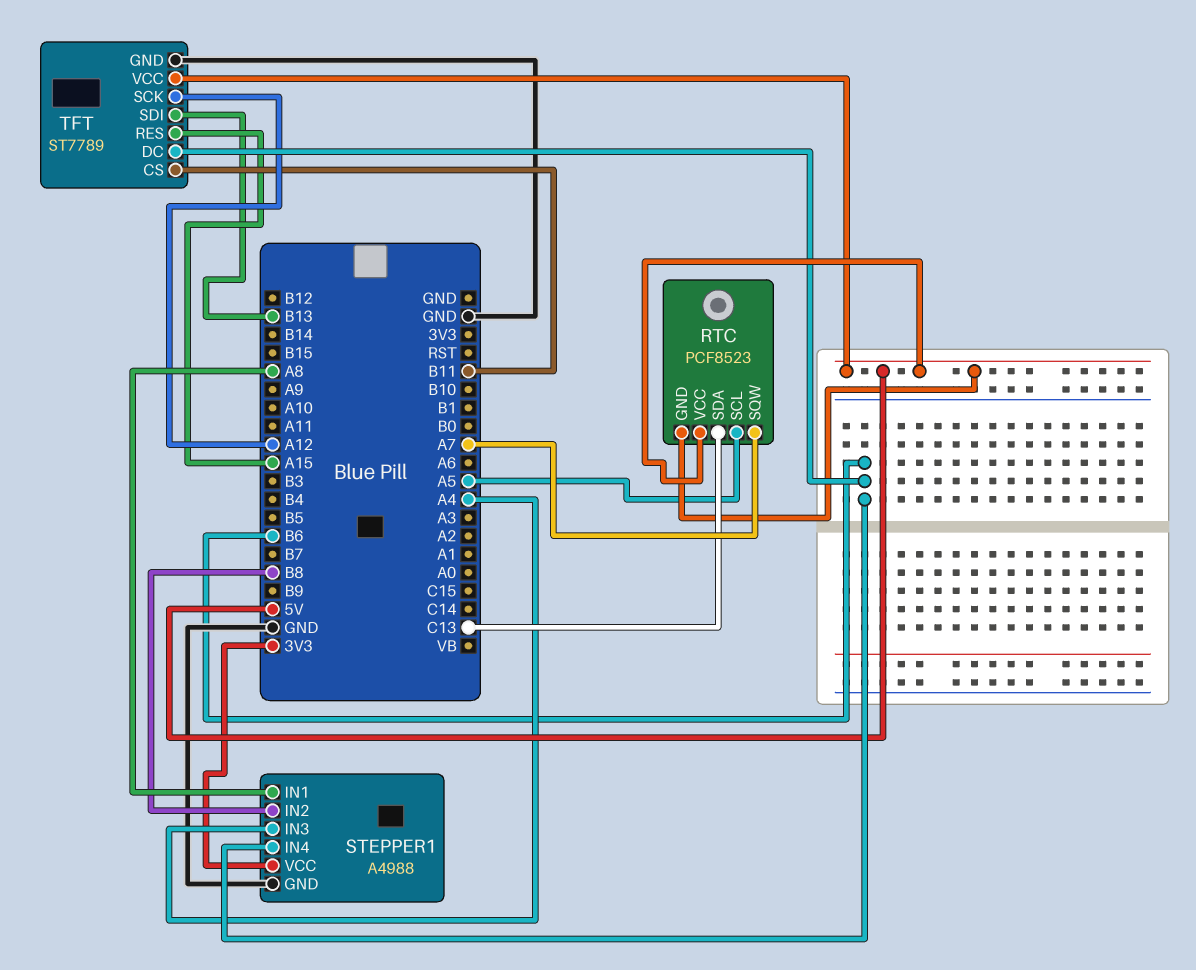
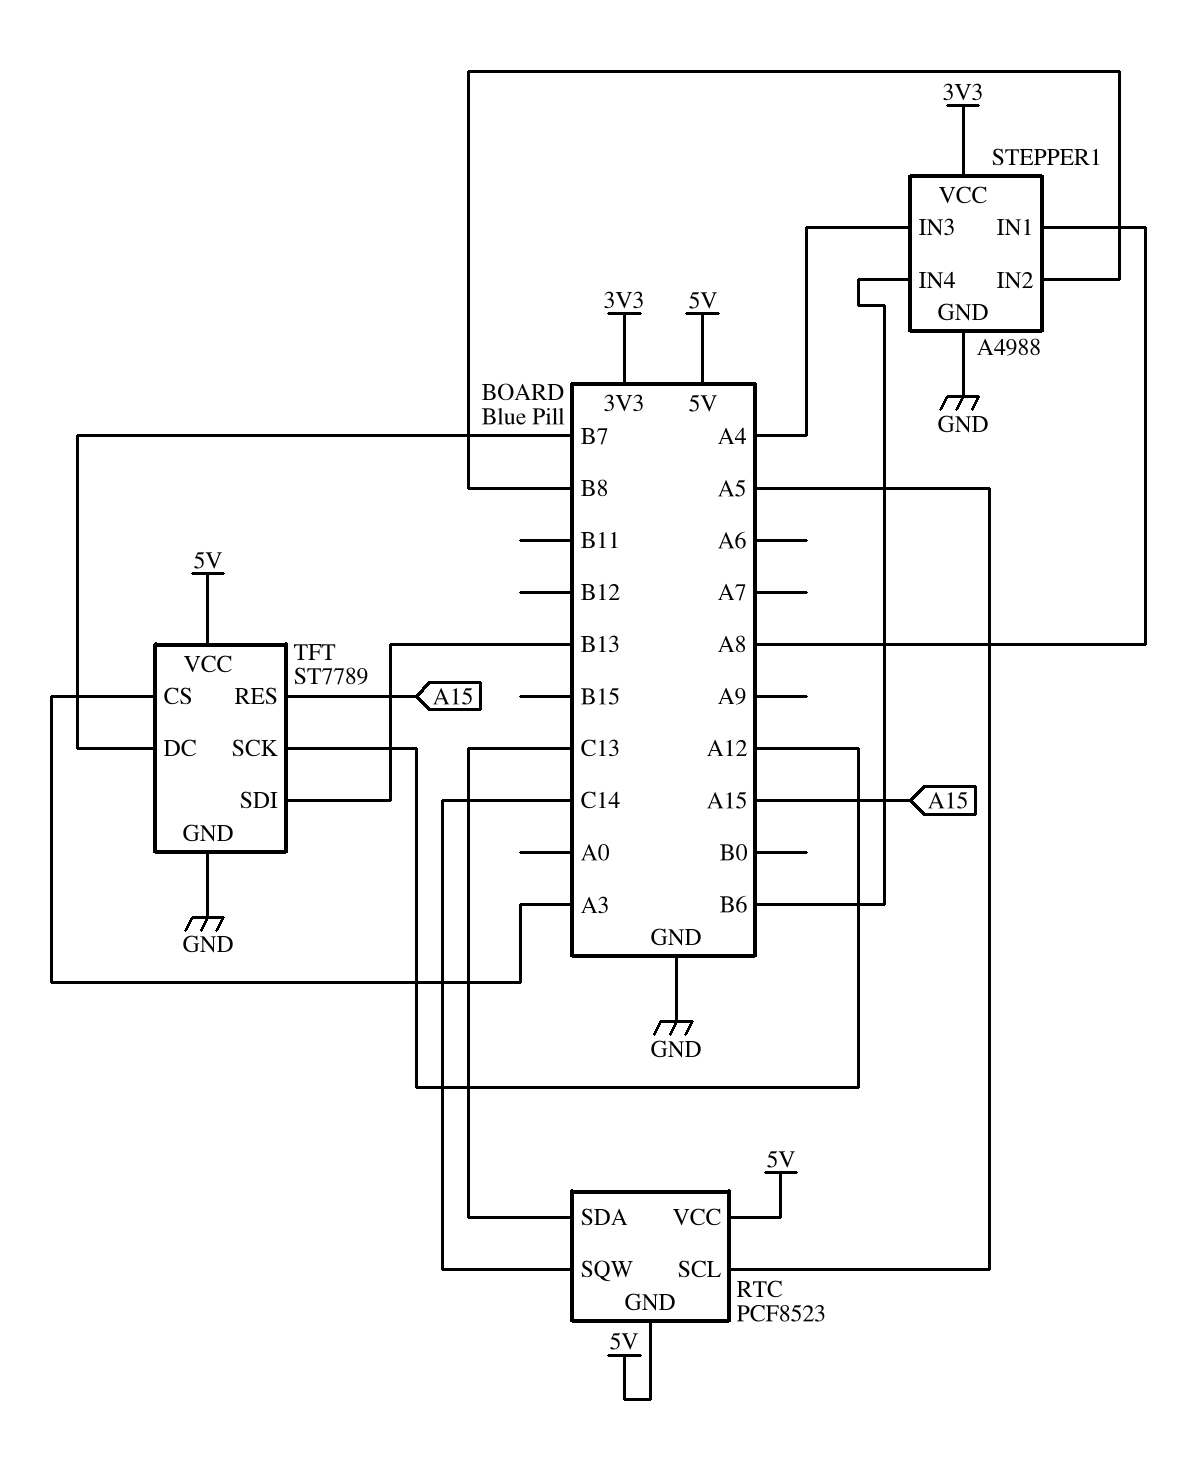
RTC pin SQW: A7 -> C14
TFT pin CS: B11 -> A3
TFT pin DC: B6 -> B7

